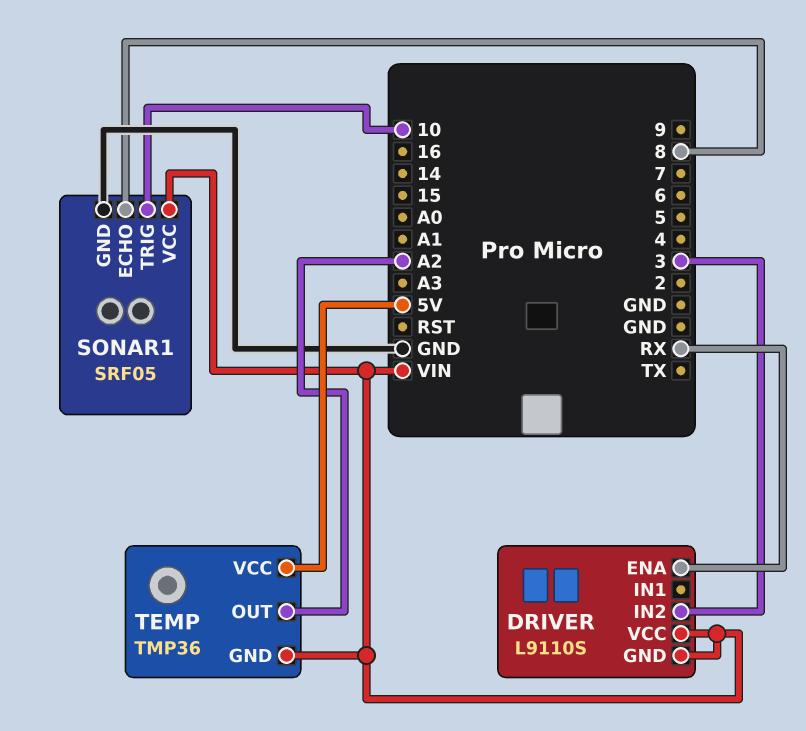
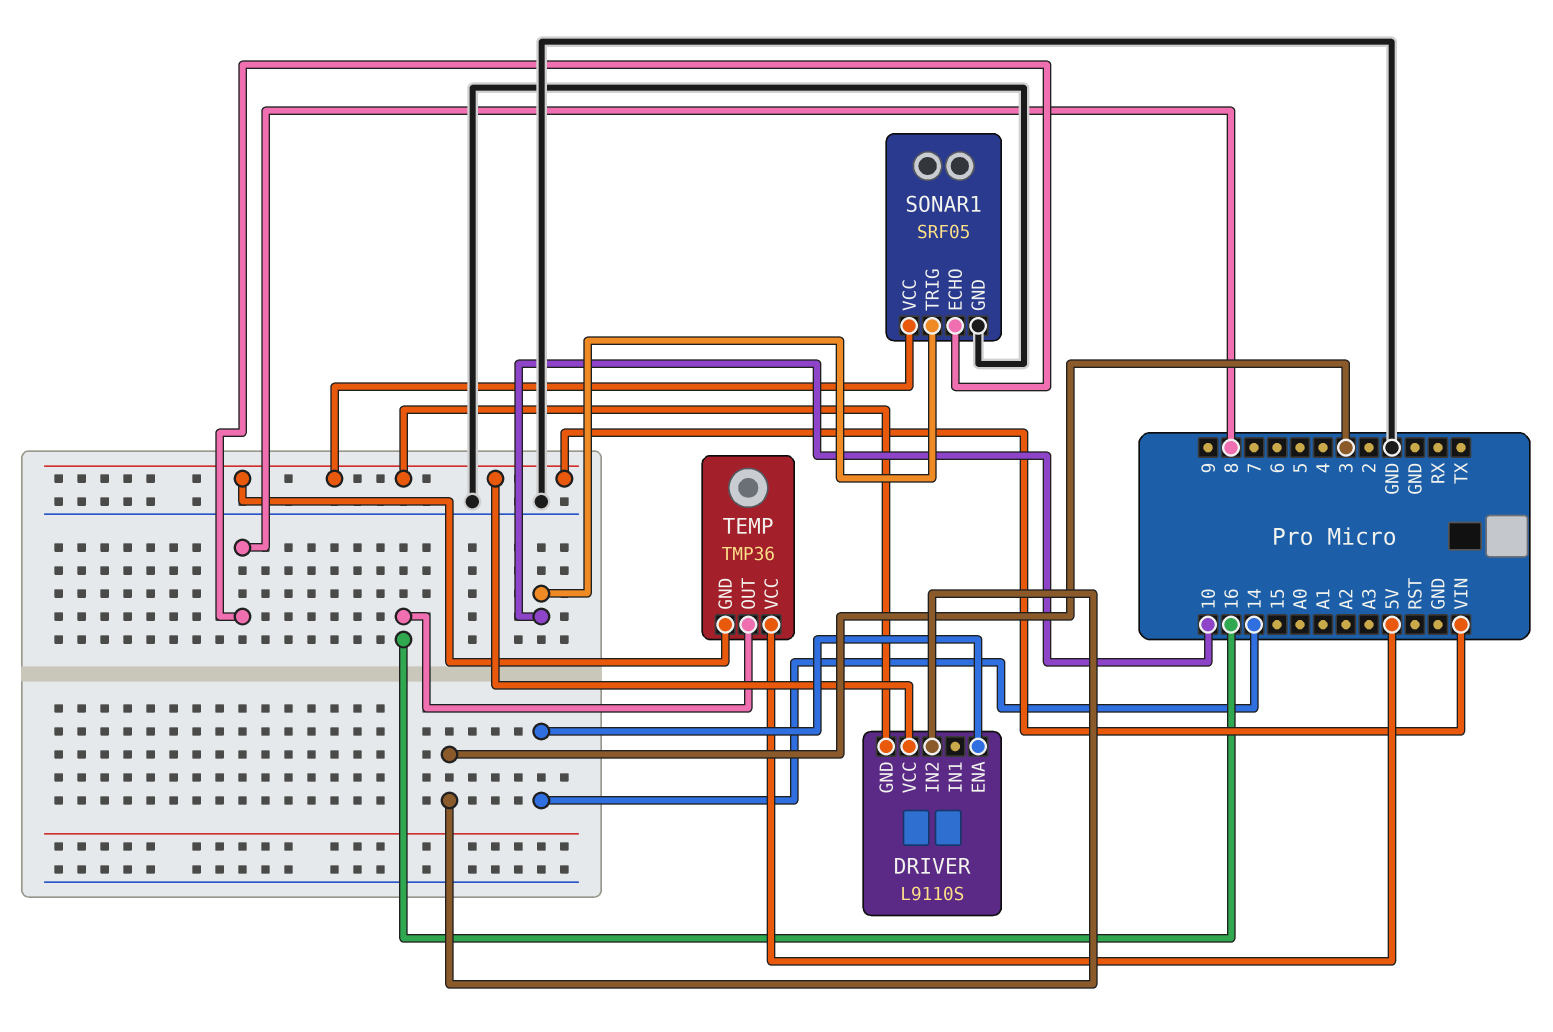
DRIVER pin ENA: RX -> 14
TEMP pin OUT: A2 -> 16

